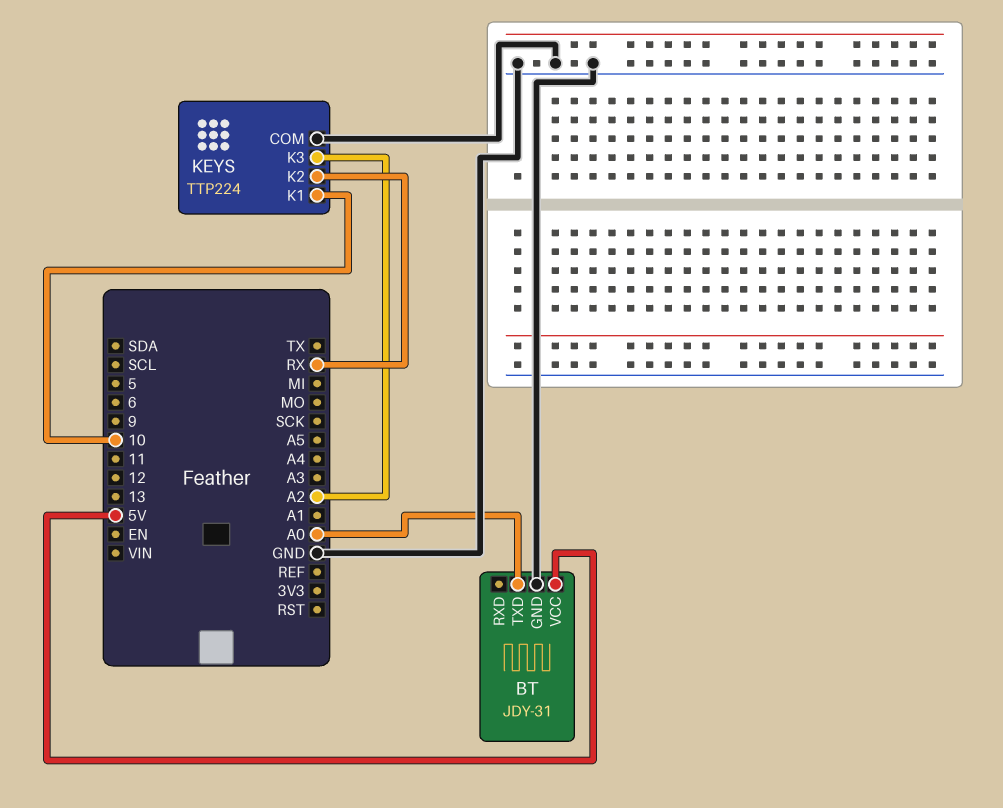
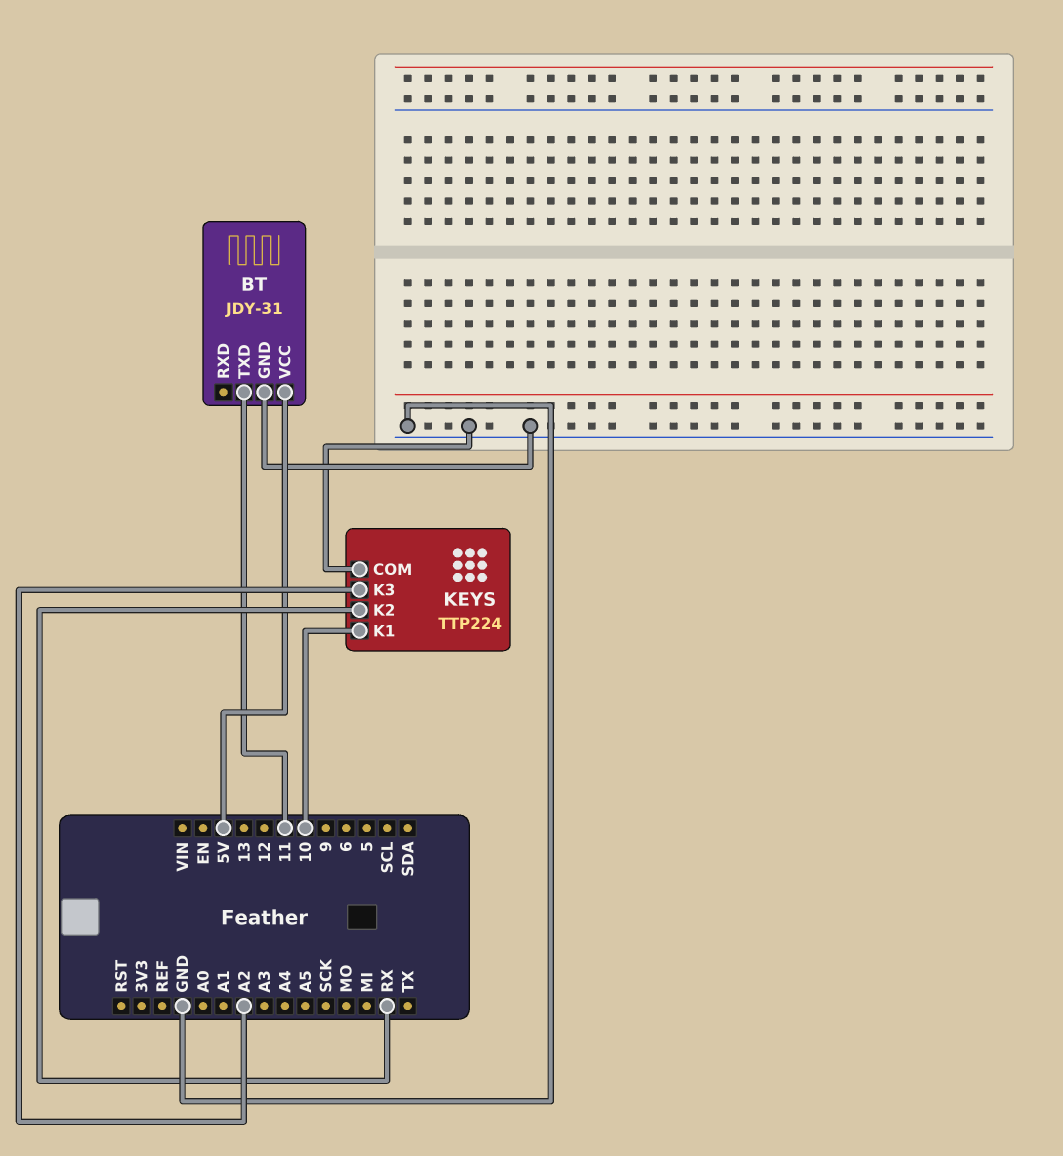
BT pin TXD: A0 -> 11

